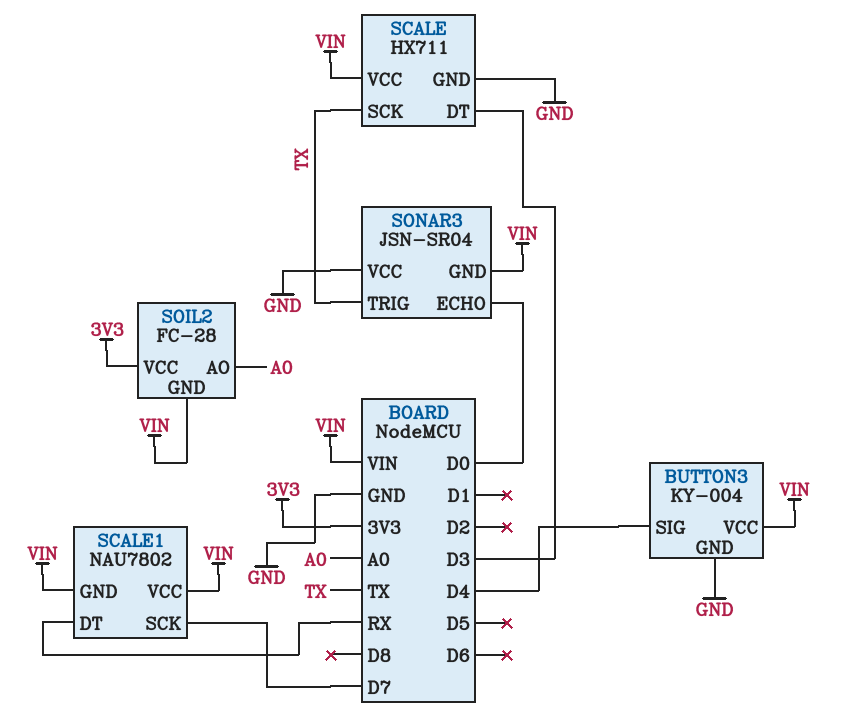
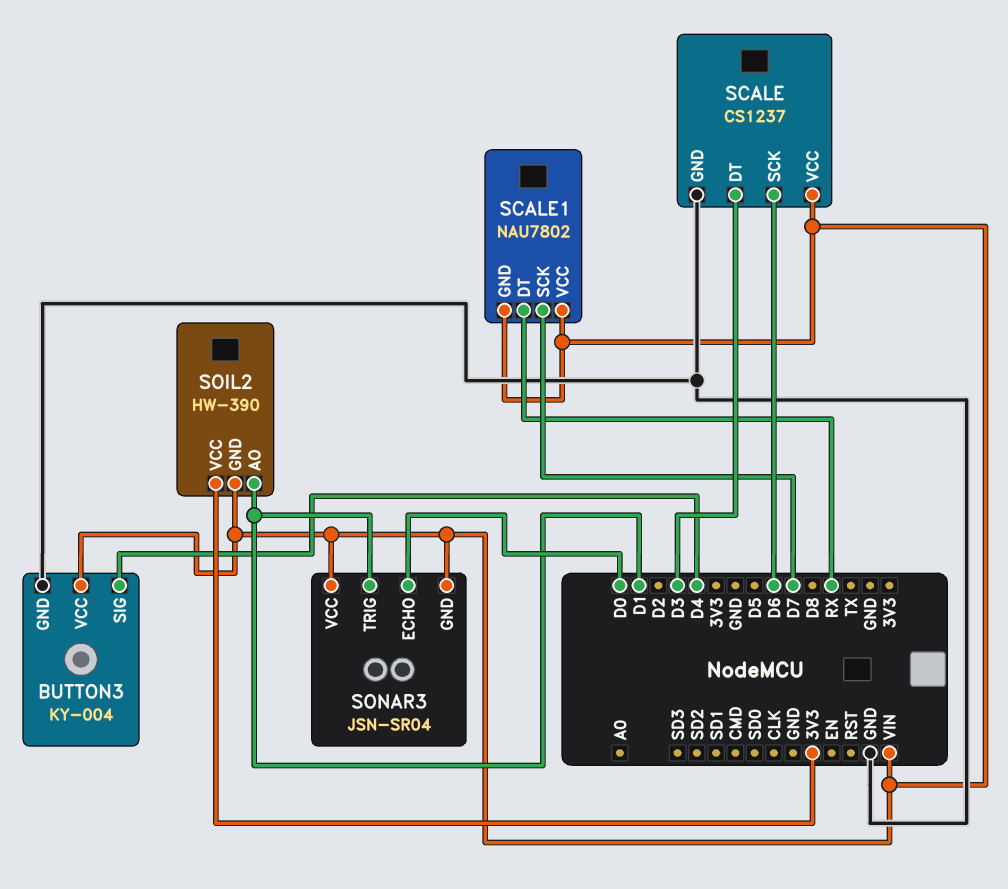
SCALE: HX711 -> CS1237
SCALE pin SCK: TX -> D6
SOIL2: FC-28 -> HW-390
SOIL2 pin AO: A0 -> D1
SONAR3 pin TRIG: TX -> D1
SONAR3 pin VCC: GND -> VIN

